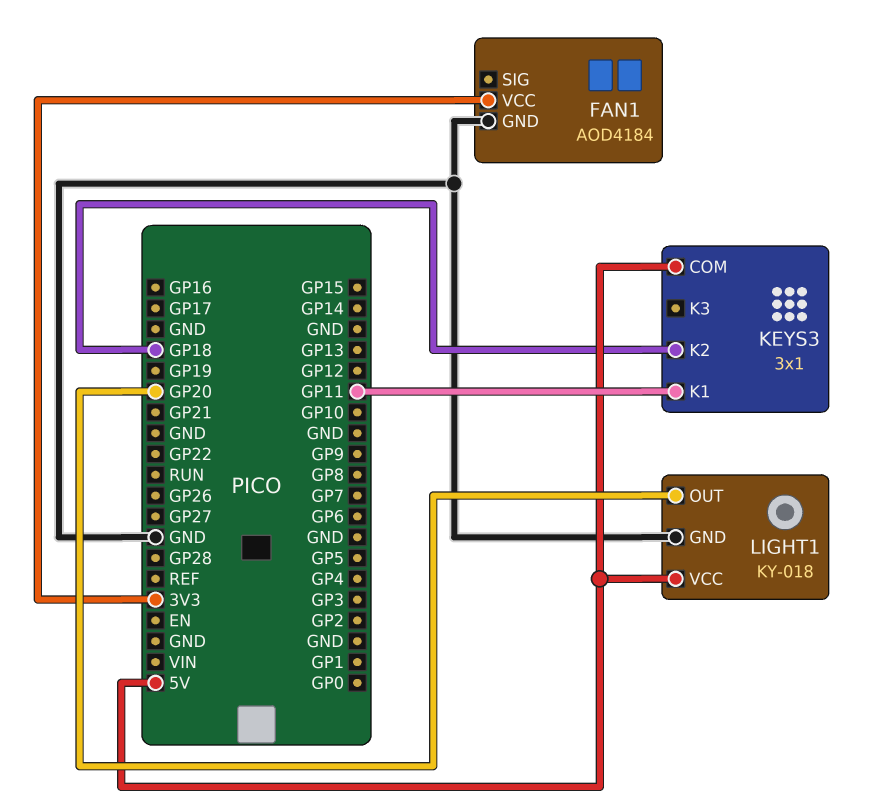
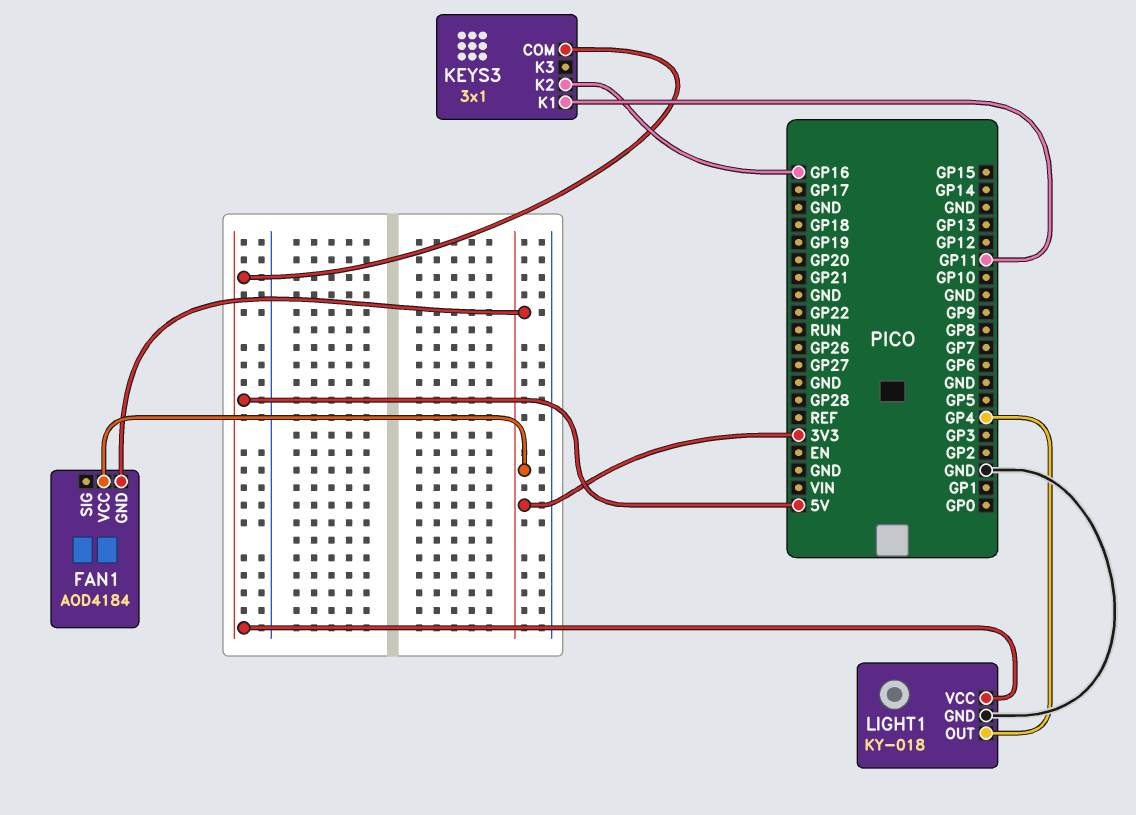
FAN1 pin GND: GND -> 3V3
KEYS3 pin K2: GP18 -> GP16
LIGHT1 pin OUT: GP20 -> GP4

